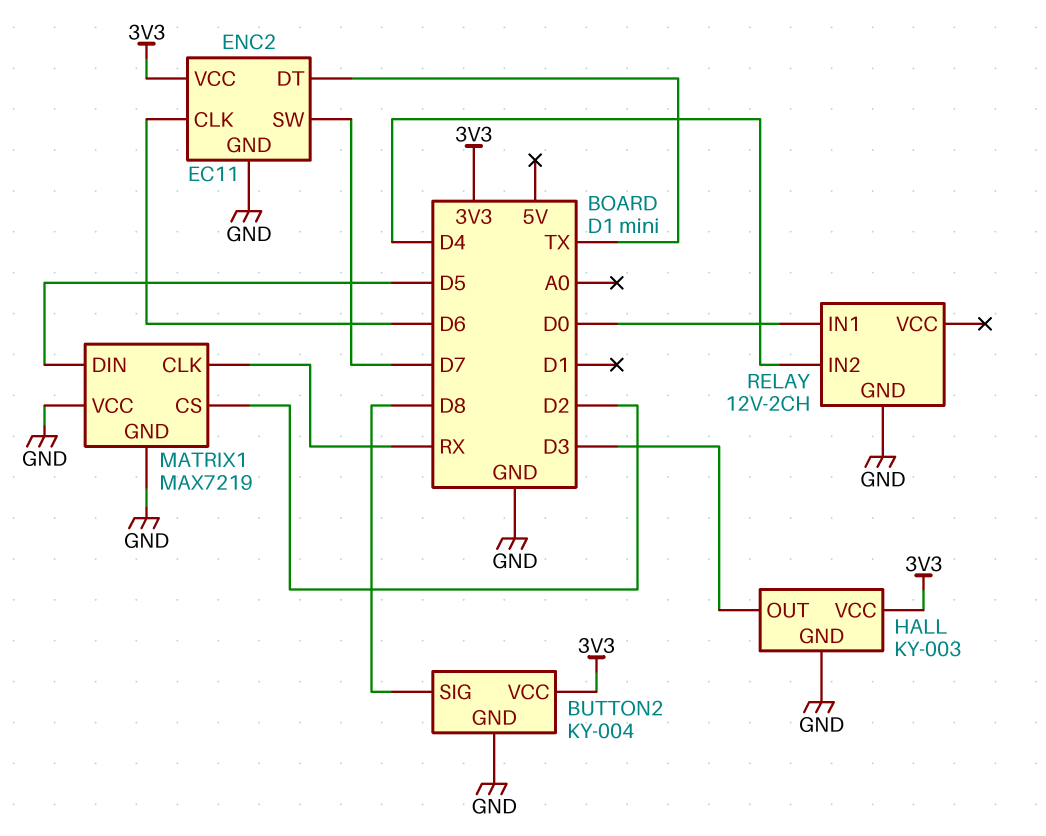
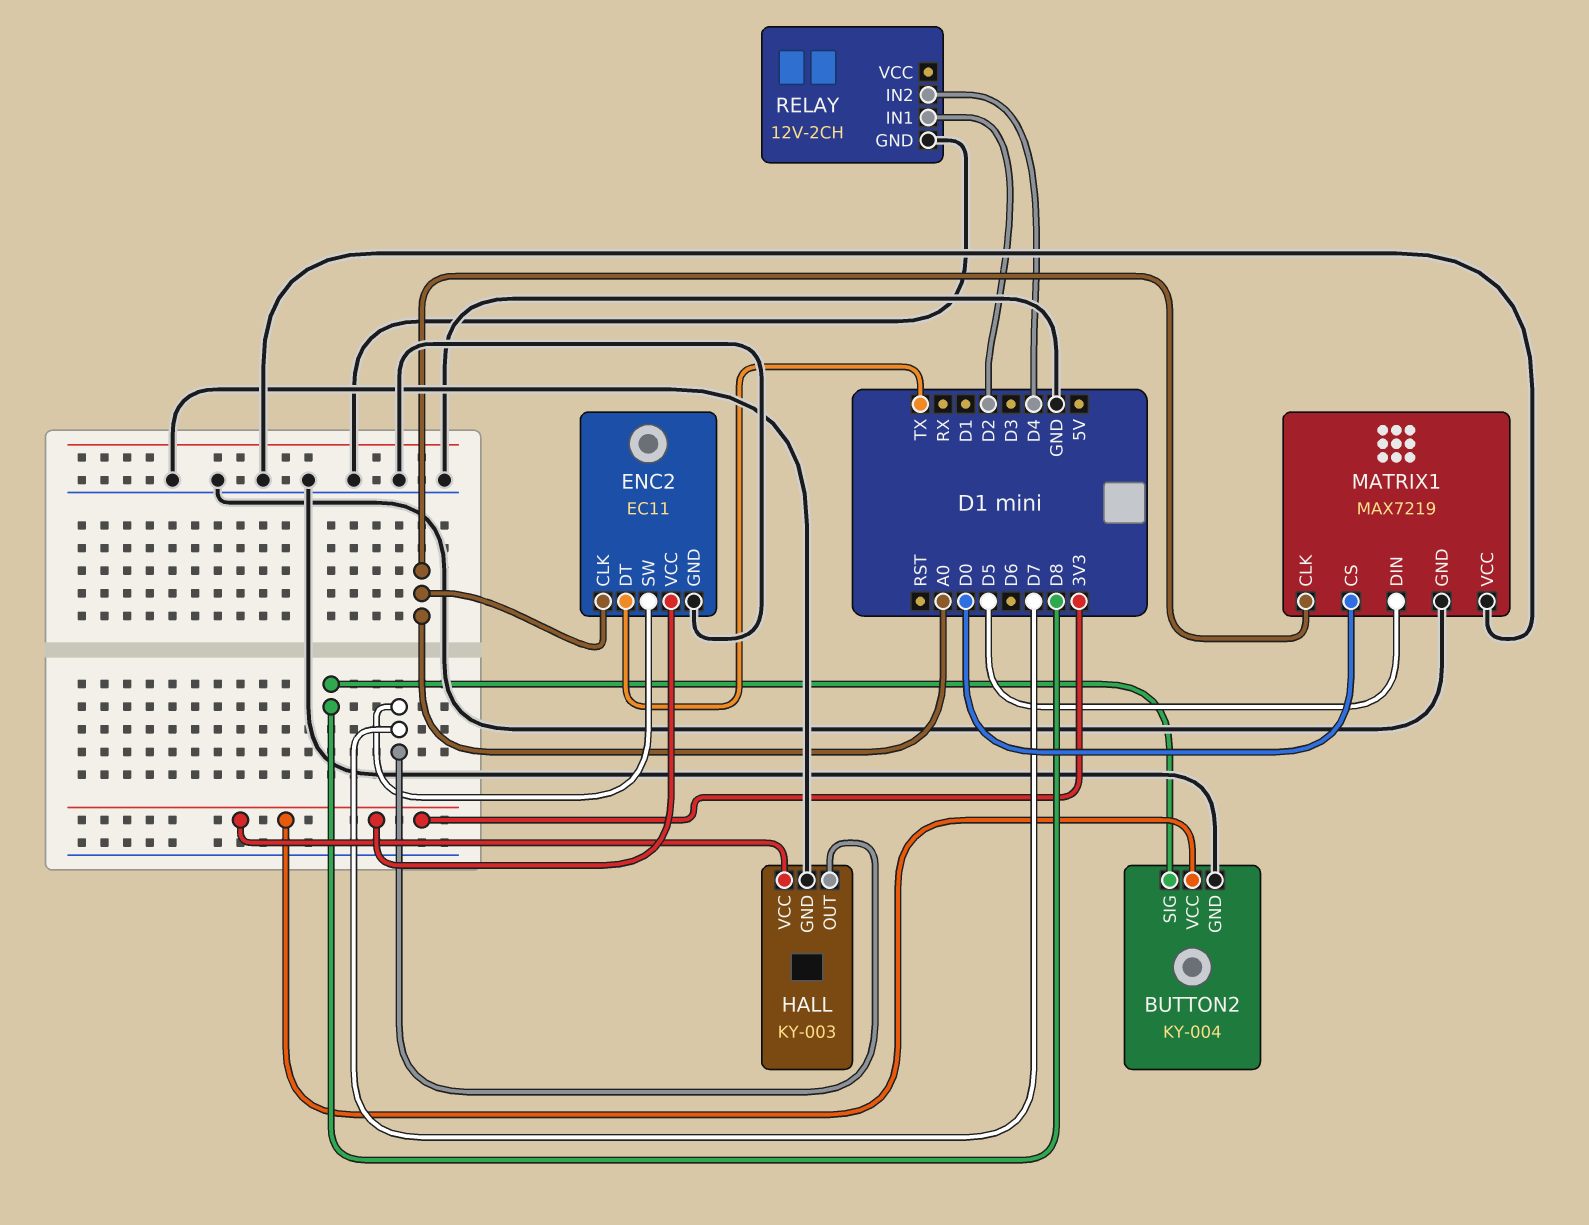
ENC2 pin CLK: D6 -> A0
HALL pin OUT: D3 -> D7
MATRIX1 pin CLK: RX -> A0
MATRIX1 pin CS: D2 -> D0
RELAY pin IN1: D0 -> D2

